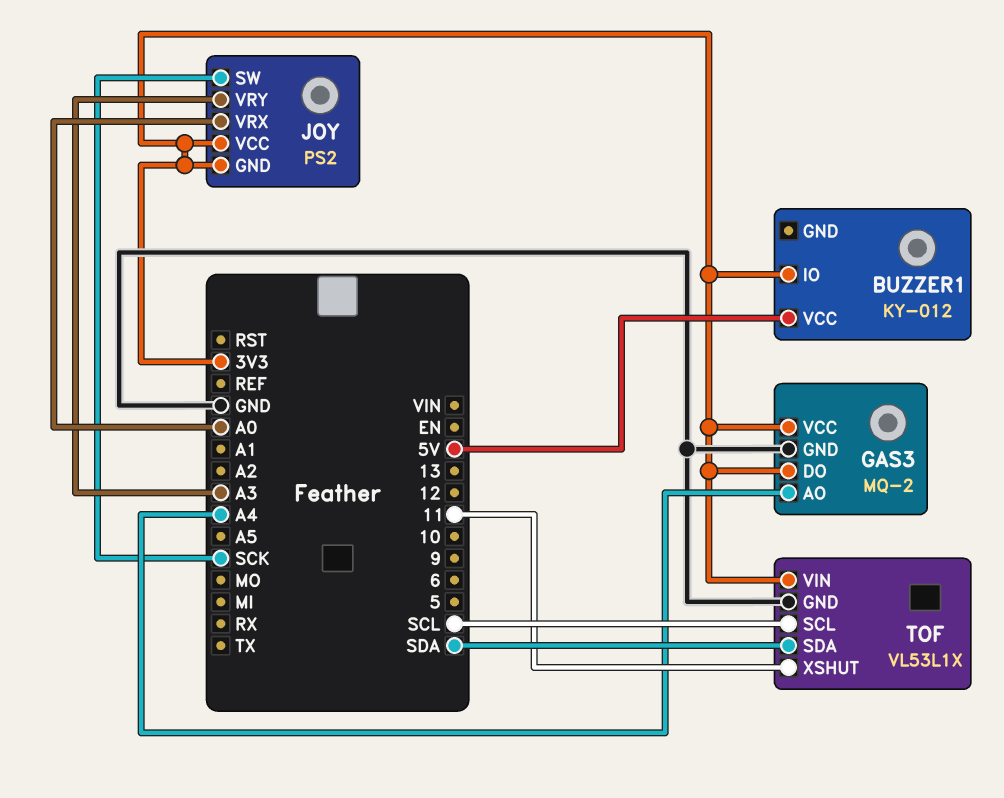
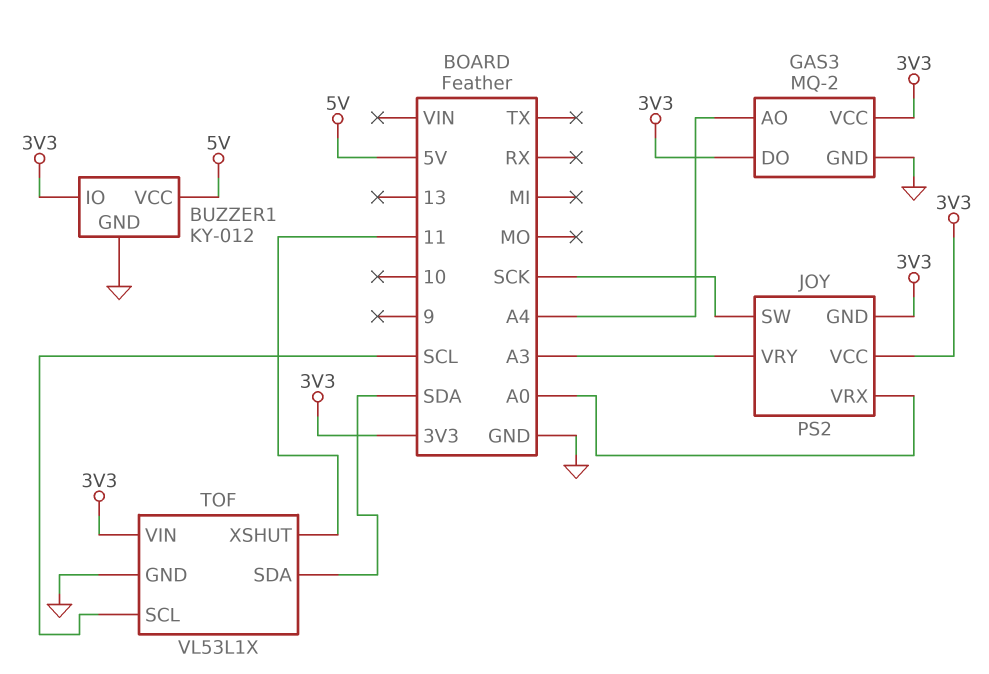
BUZZER1 pin GND: none -> GND

